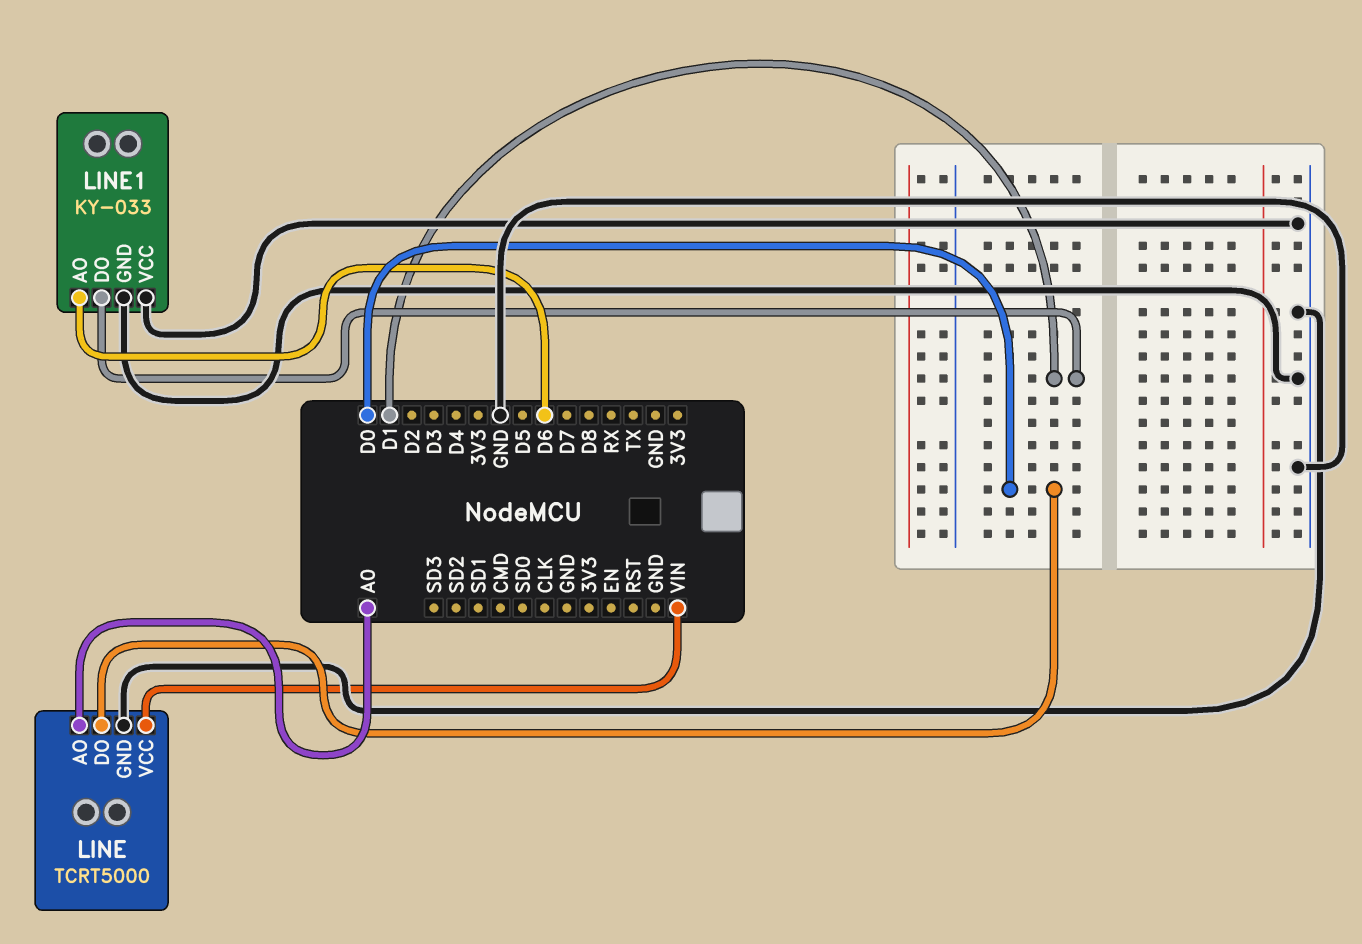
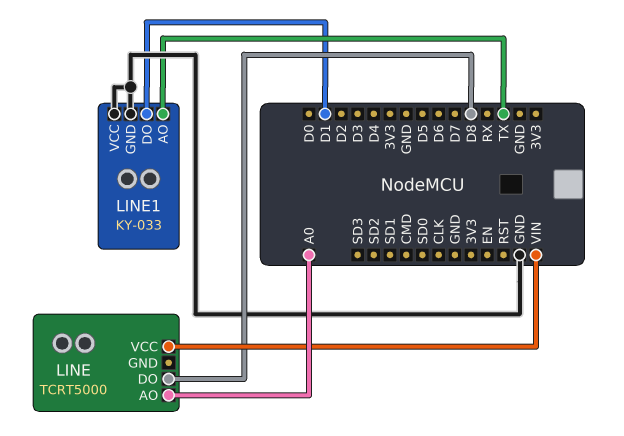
LINE pin DO: D0 -> D8
LINE pin GND: GND -> none
LINE1 pin AO: D6 -> TX

